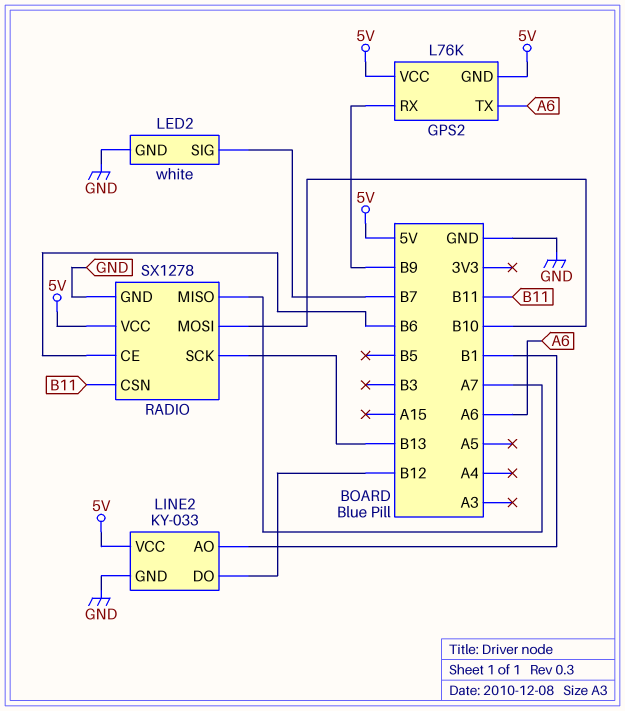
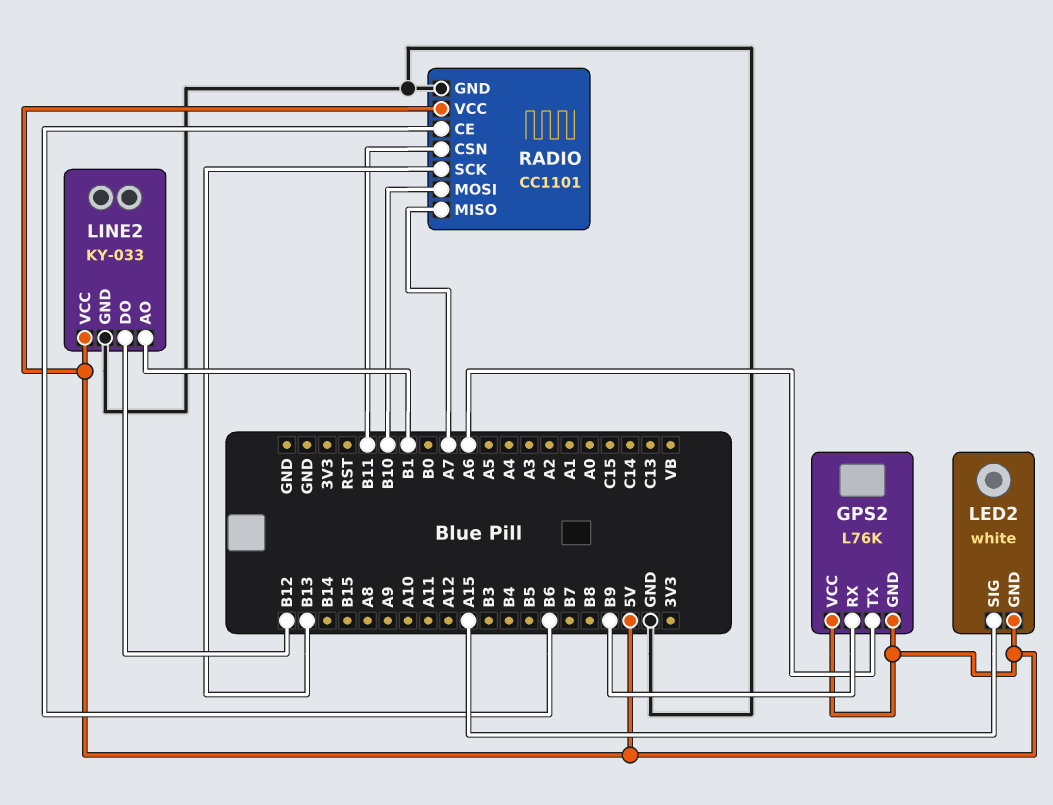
LED2 pin GND: GND -> 5V
LED2 pin SIG: B7 -> A15
RADIO: SX1278 -> CC1101

